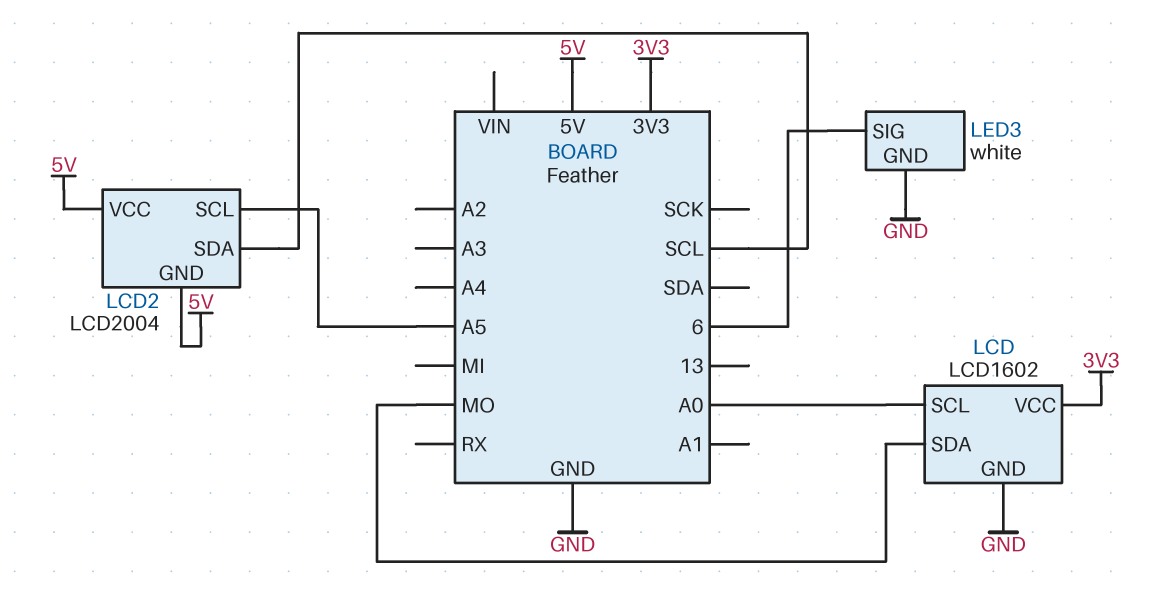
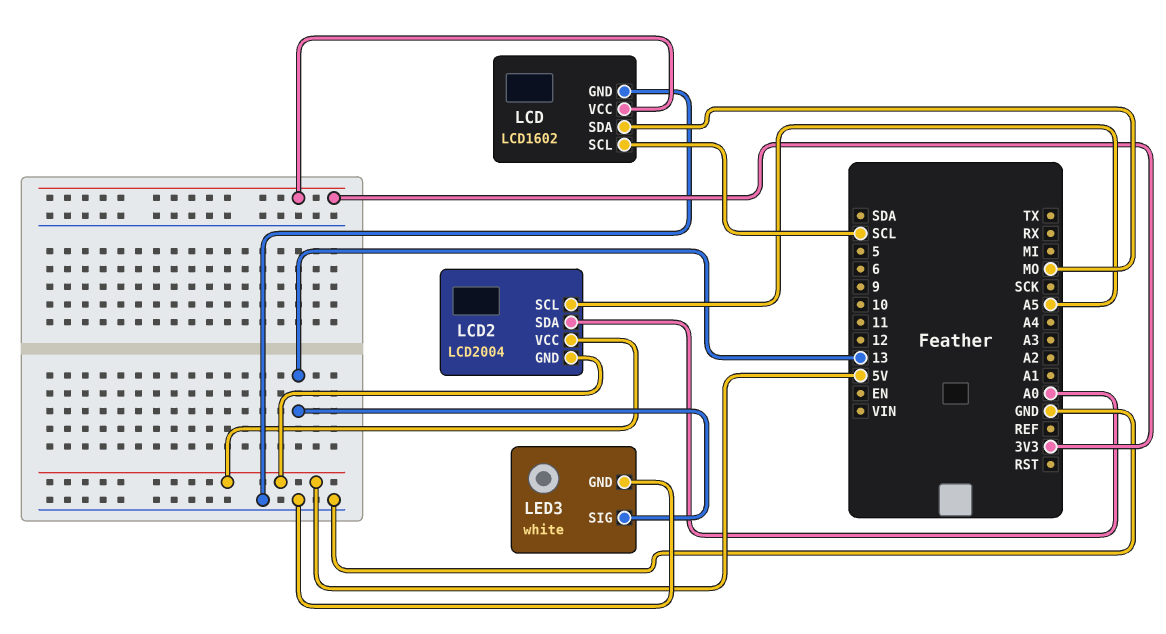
LCD pin SCL: A0 -> SCL
LCD2 pin SDA: SCL -> A0
LED3 pin SIG: 6 -> 13

